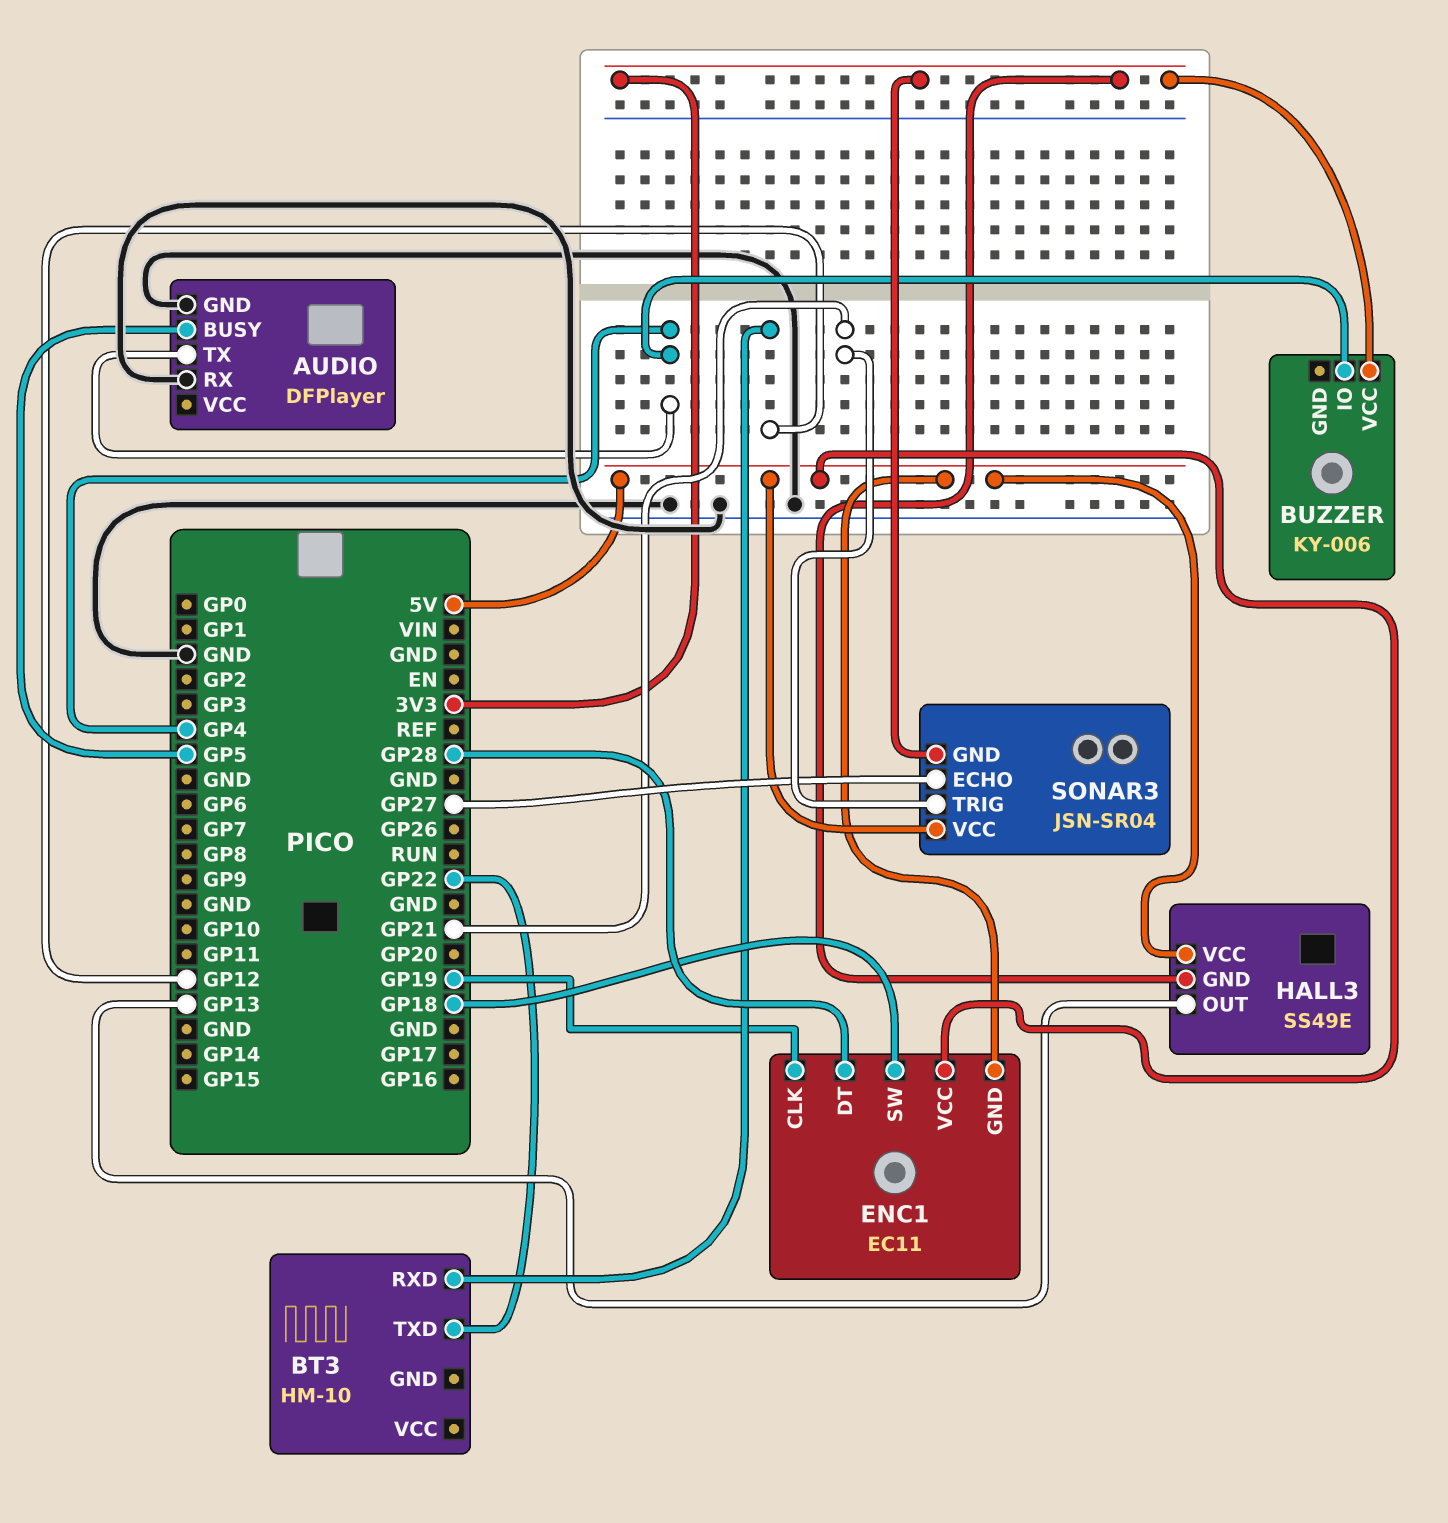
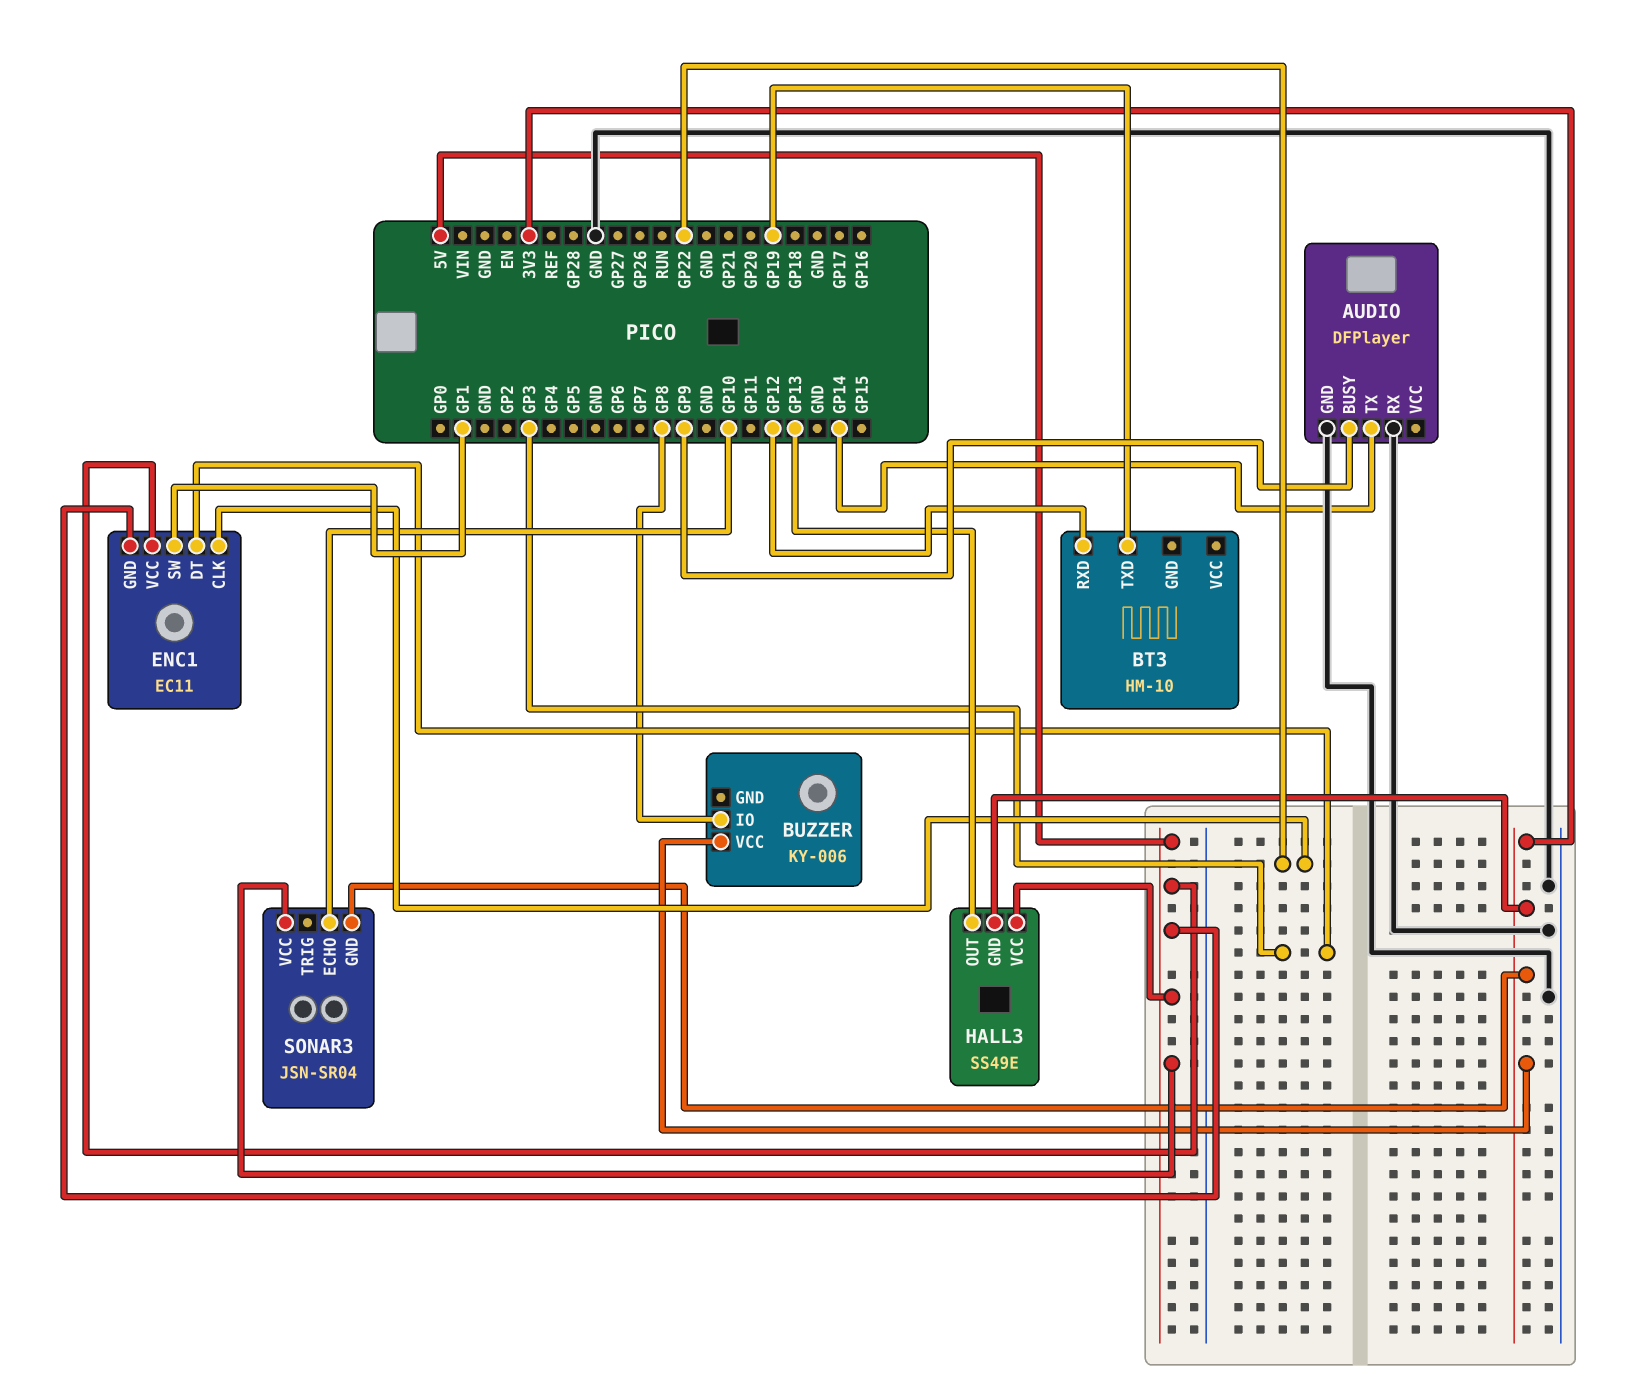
AUDIO pin BUSY: GP5 -> GP9
AUDIO pin TX: GP4 -> GP14
BT3 pin TXD: GP22 -> GP19
BUZZER pin IO: GP4 -> GP8
ENC1 pin CLK: GP19 -> GP22
ENC1 pin DT: GP28 -> GP3
ENC1 pin SW: GP18 -> GP1
SONAR3 pin ECHO: GP27 -> GP10
SONAR3 pin TRIG: GP21 -> none

